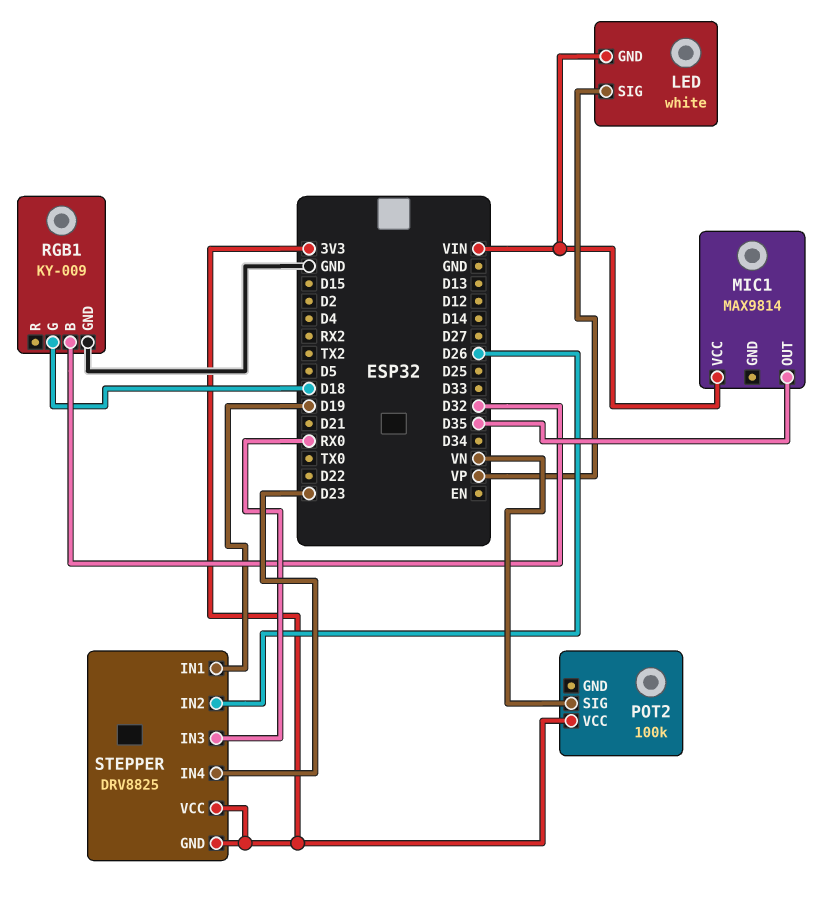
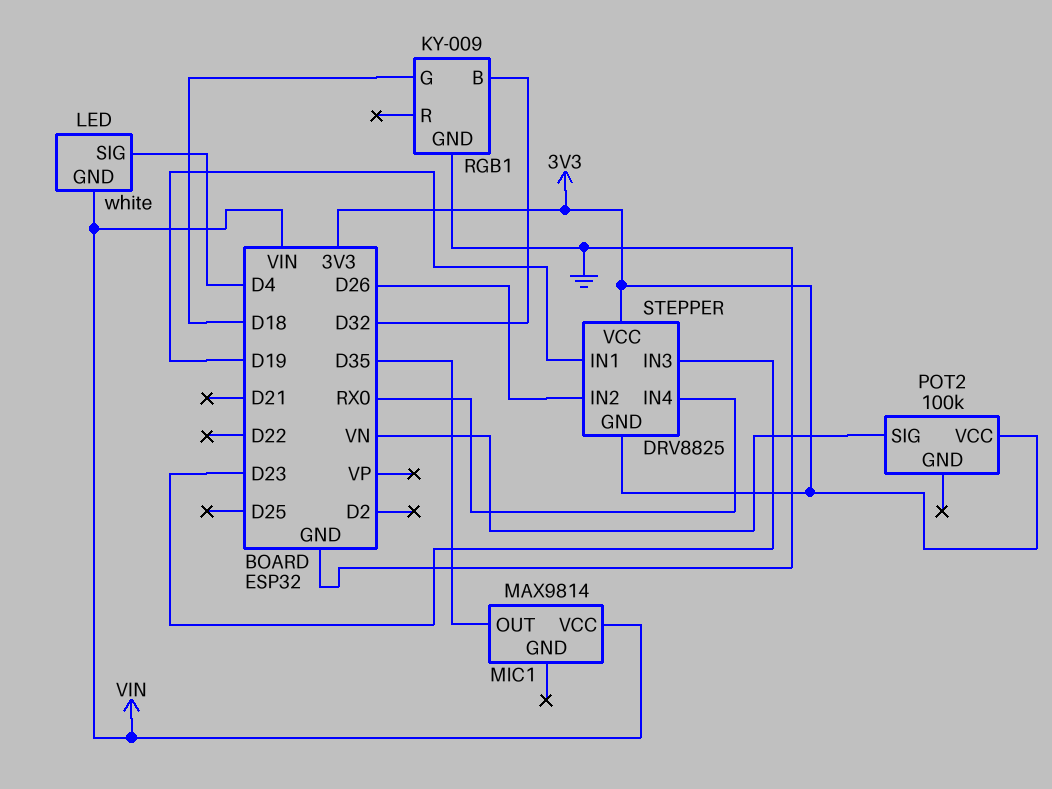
LED pin SIG: VP -> D4
STEPPER pin IN3: RX0 -> D23
STEPPER pin IN4: D23 -> RX0

